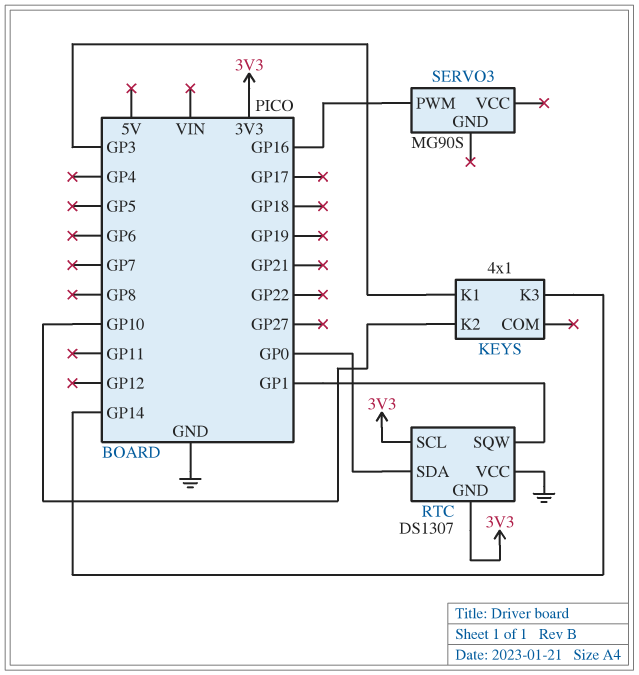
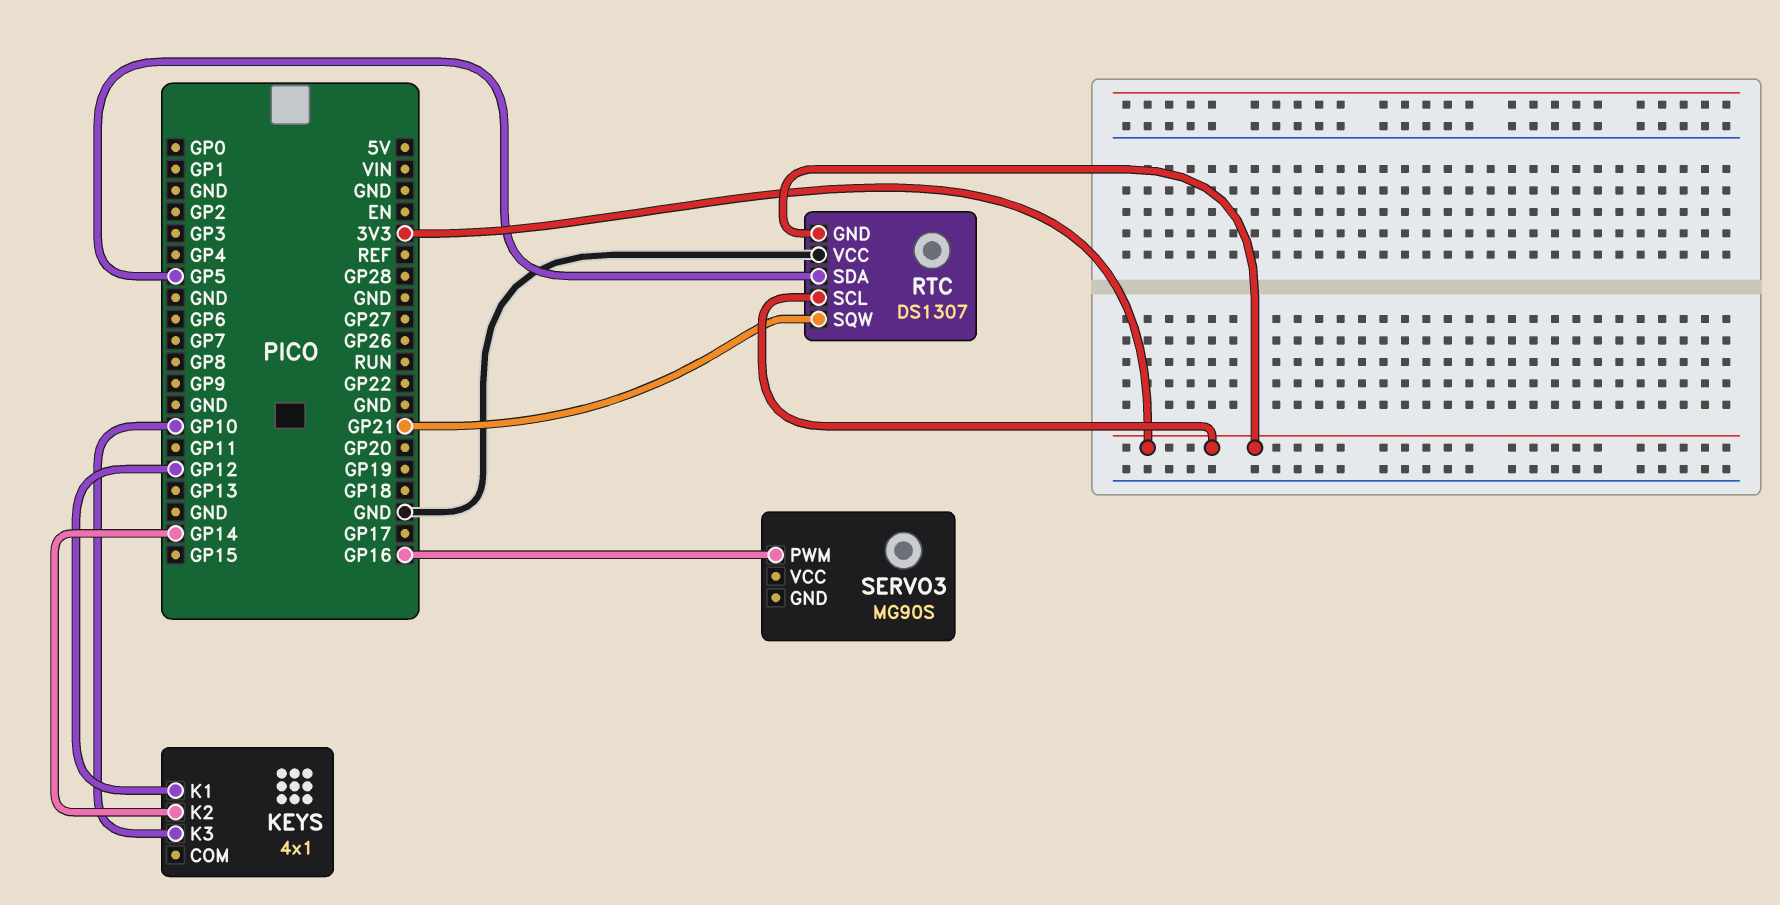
KEYS pin K1: GP3 -> GP12
KEYS pin K2: GP10 -> GP14
KEYS pin K3: GP14 -> GP10
RTC pin SDA: GP0 -> GP5
RTC pin SQW: GP1 -> GP21

